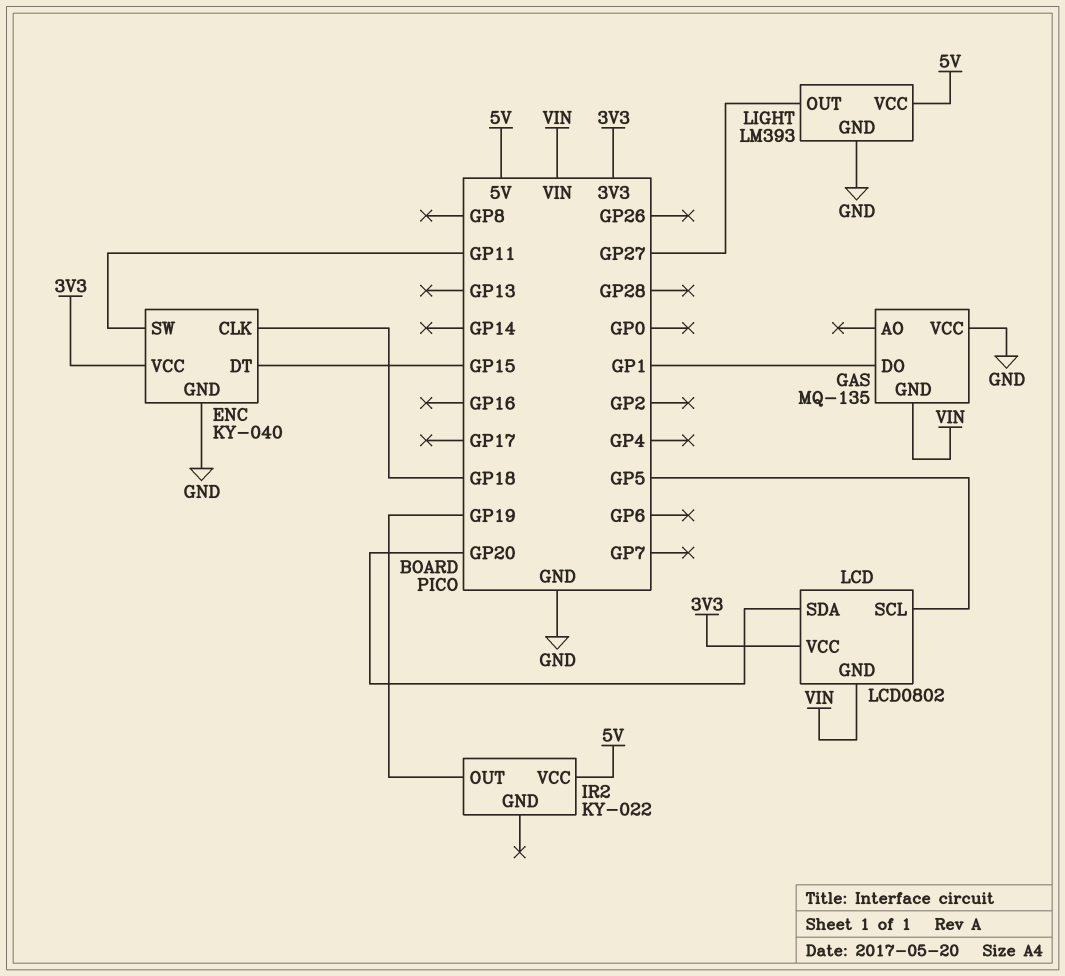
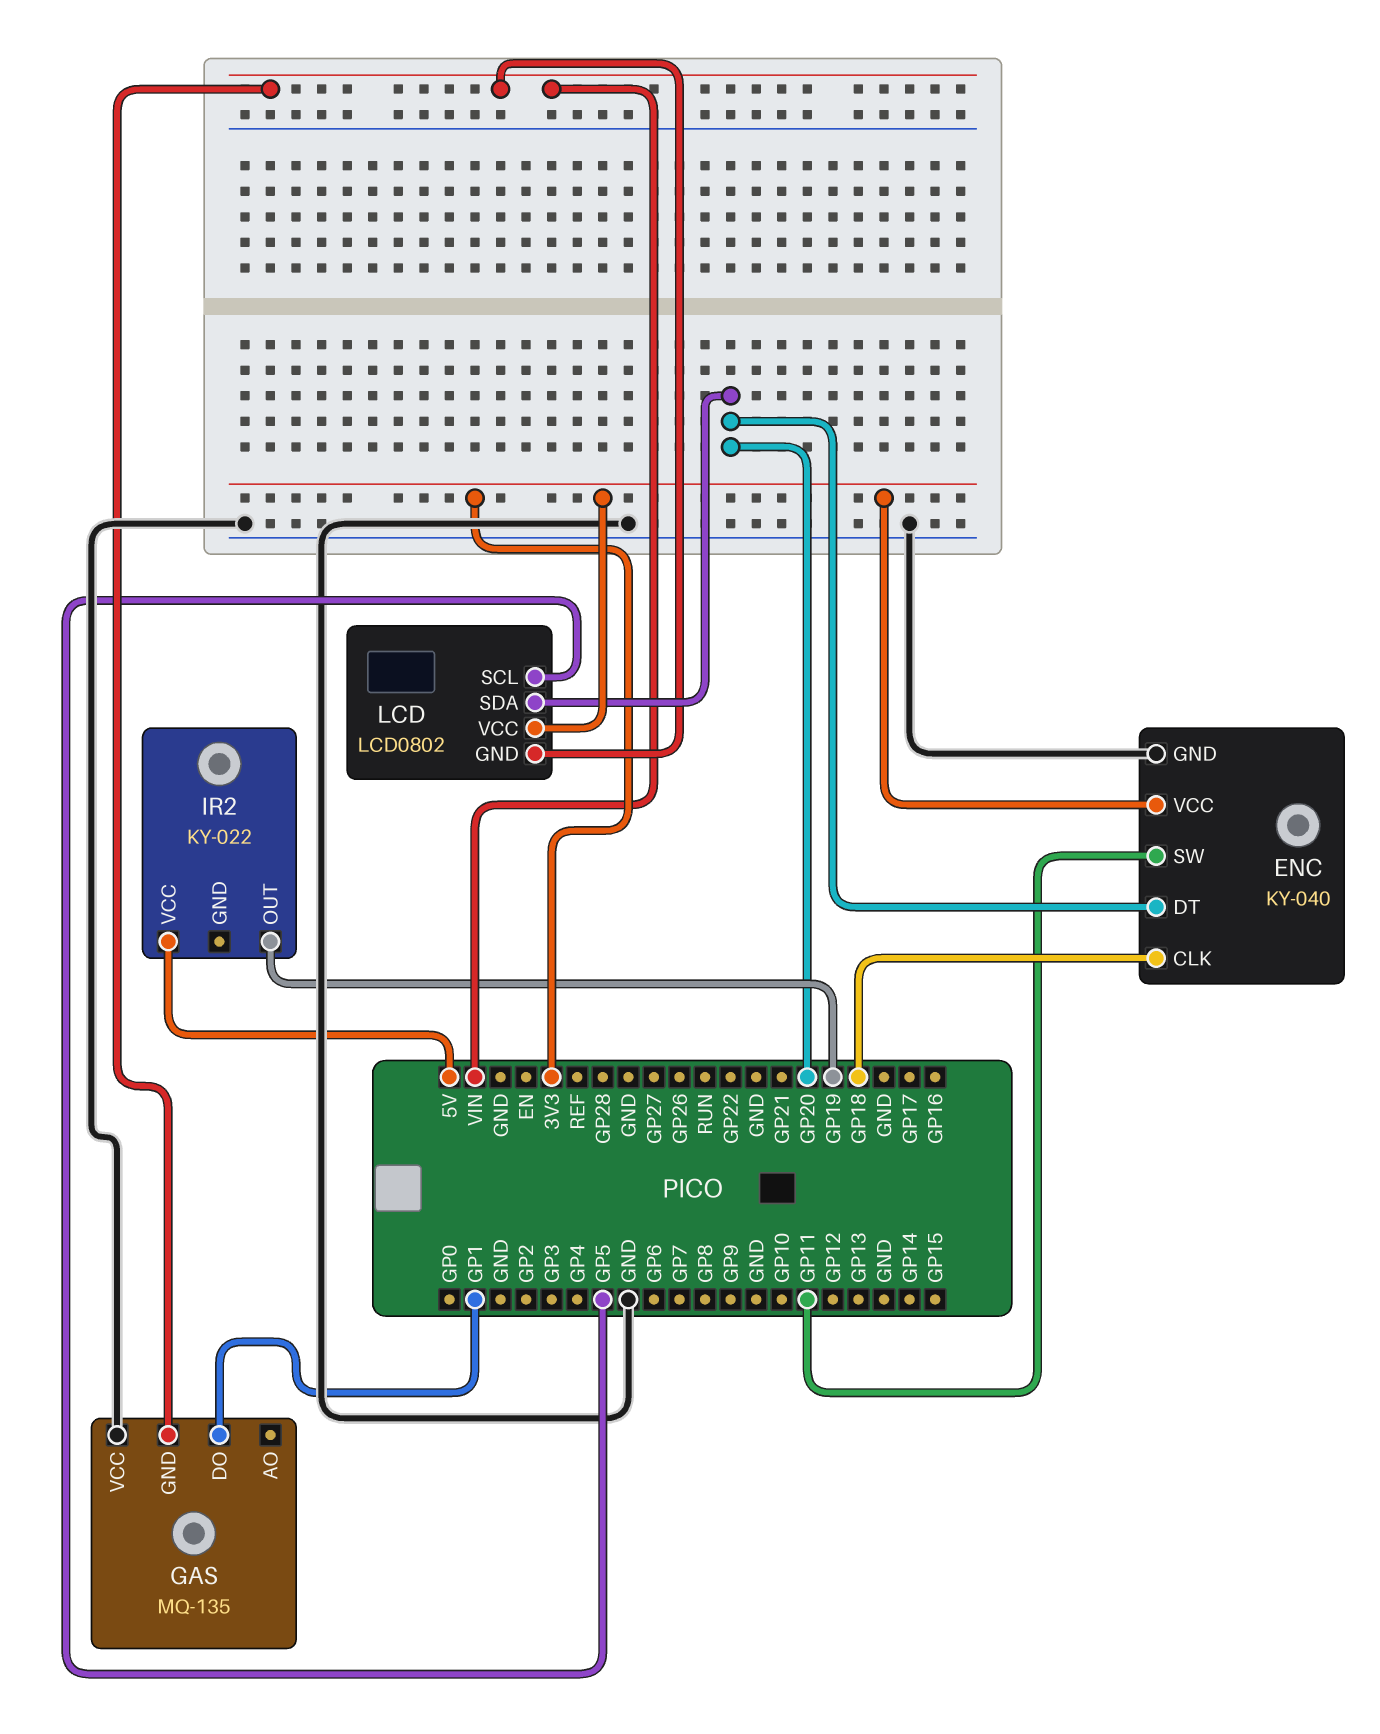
ENC pin DT: GP15 -> GP20
LIGHT: LM393 -> none
LIGHT pin GND: GND -> none
LIGHT pin OUT: GP27 -> none
LIGHT pin VCC: 5V -> none

